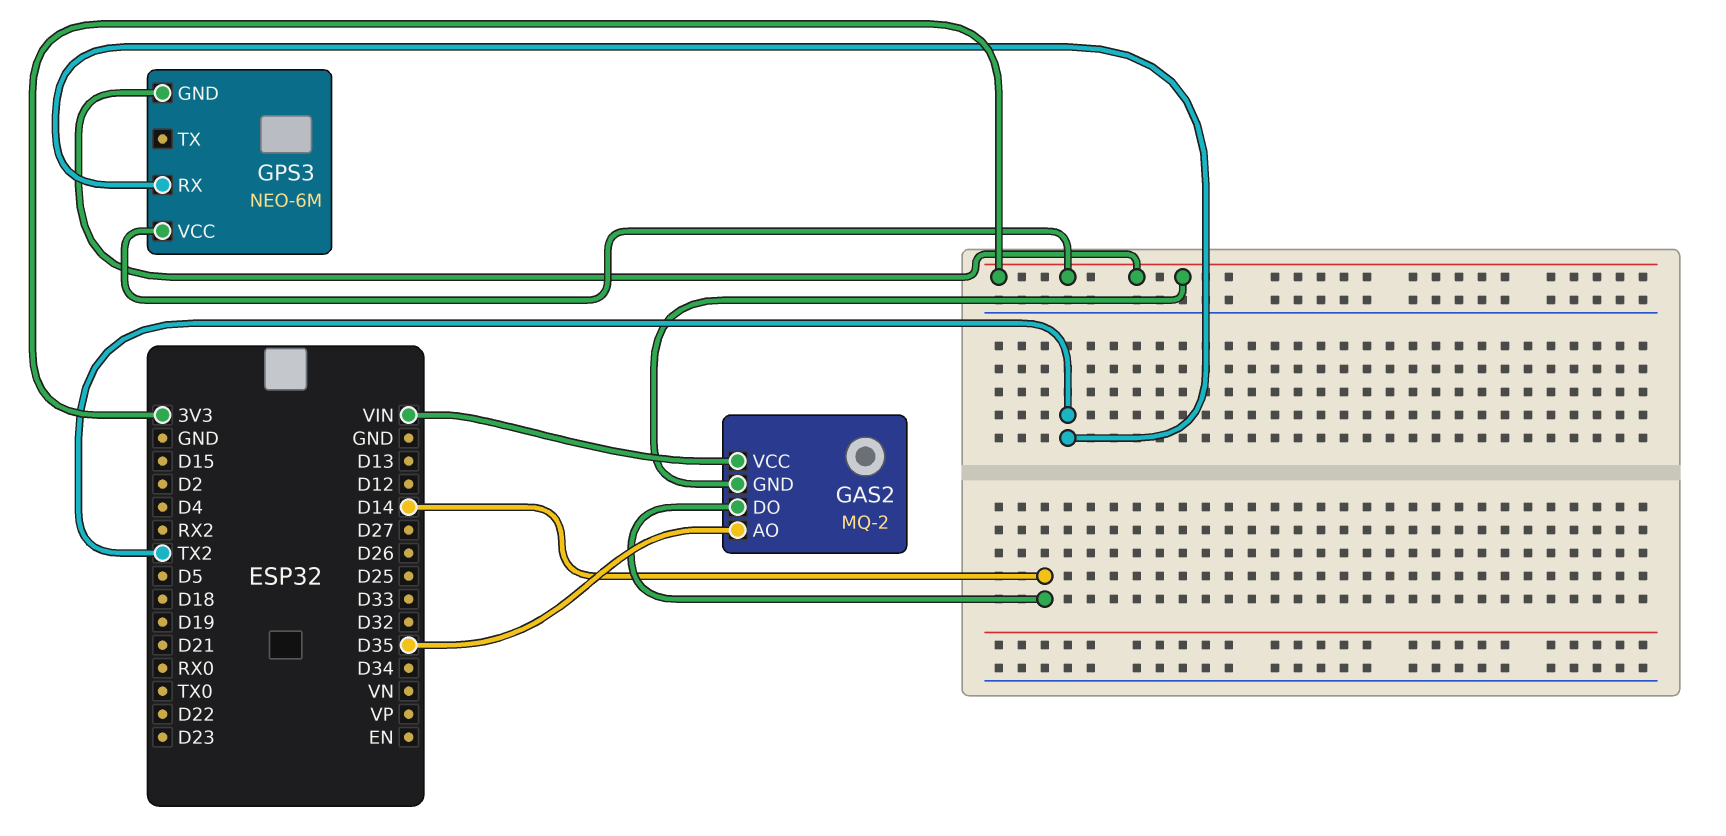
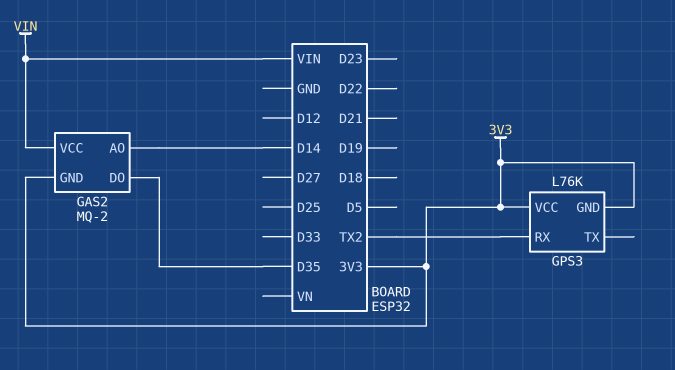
GAS2 pin AO: D35 -> D14
GAS2 pin DO: D14 -> D35
GPS3: NEO-6M -> L76K

